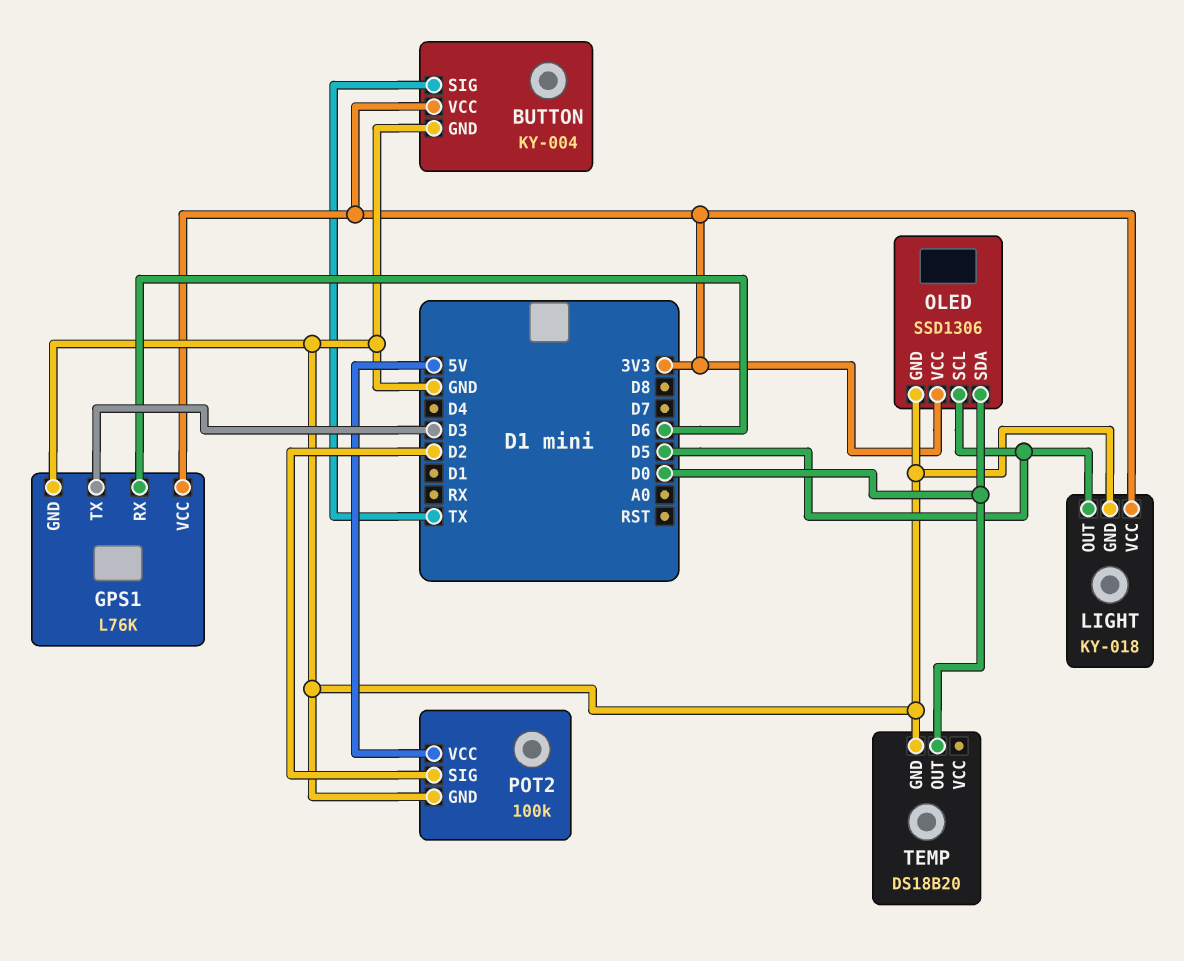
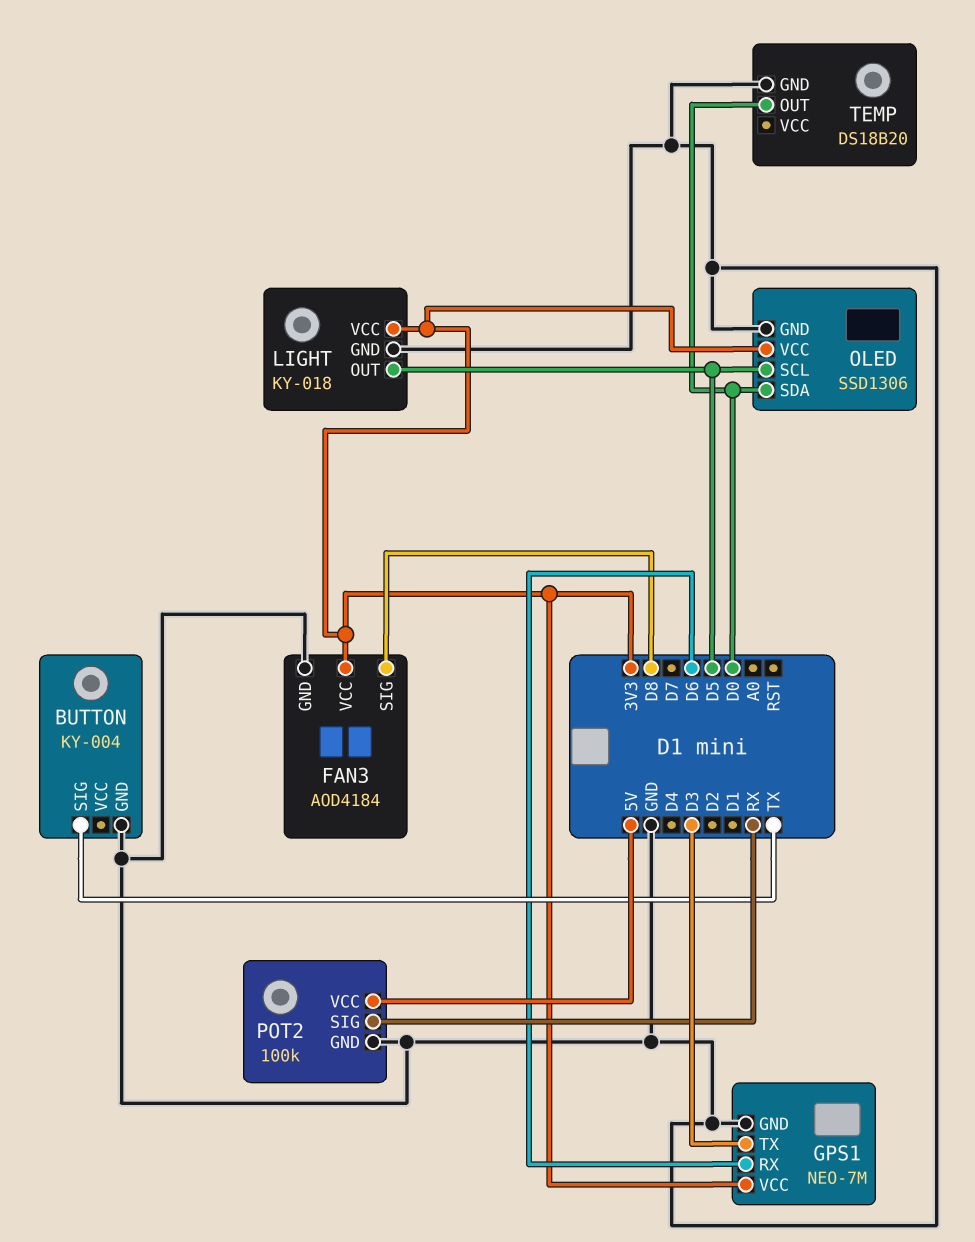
BUTTON pin VCC: 3V3 -> none
FAN3: none -> AOD4184
FAN3 pin GND: none -> GND
FAN3 pin SIG: none -> D8
FAN3 pin VCC: none -> 3V3
GPS1: L76K -> NEO-7M
POT2 pin SIG: D2 -> RX

